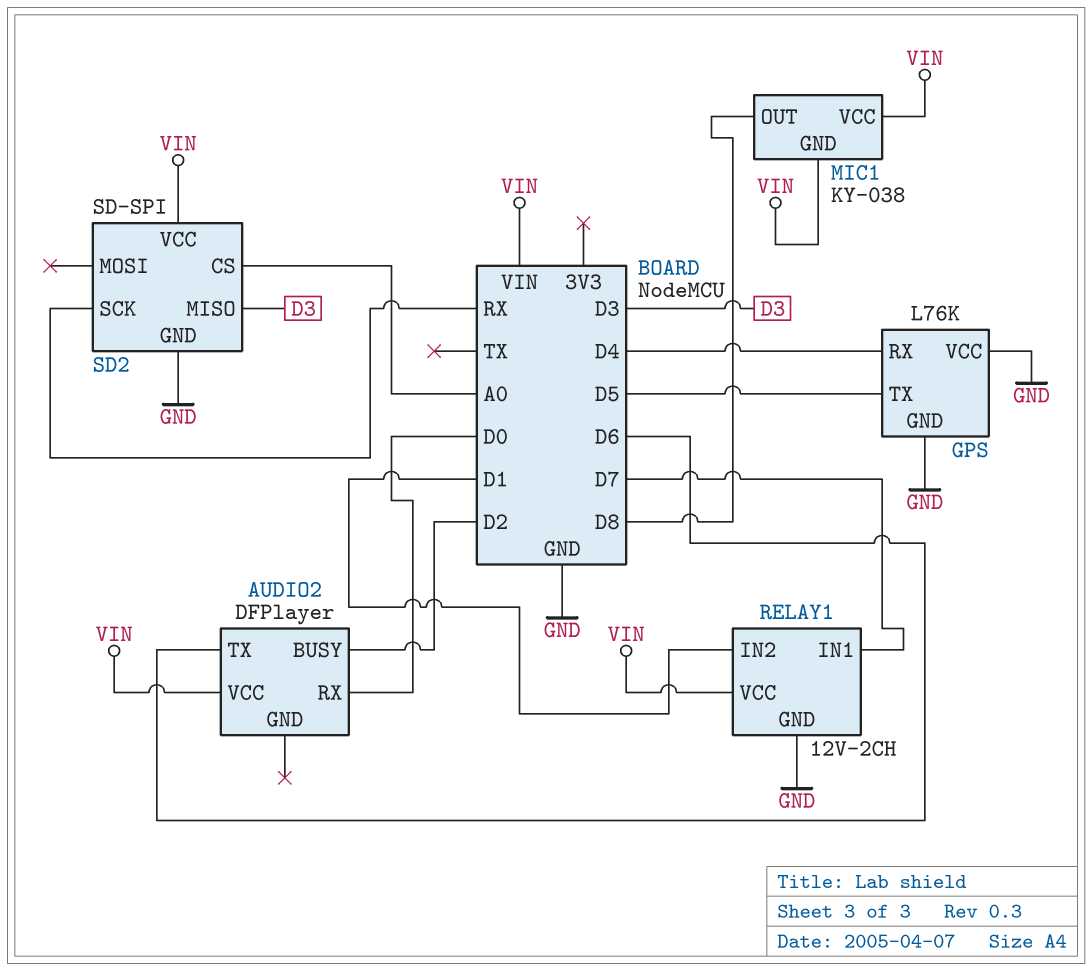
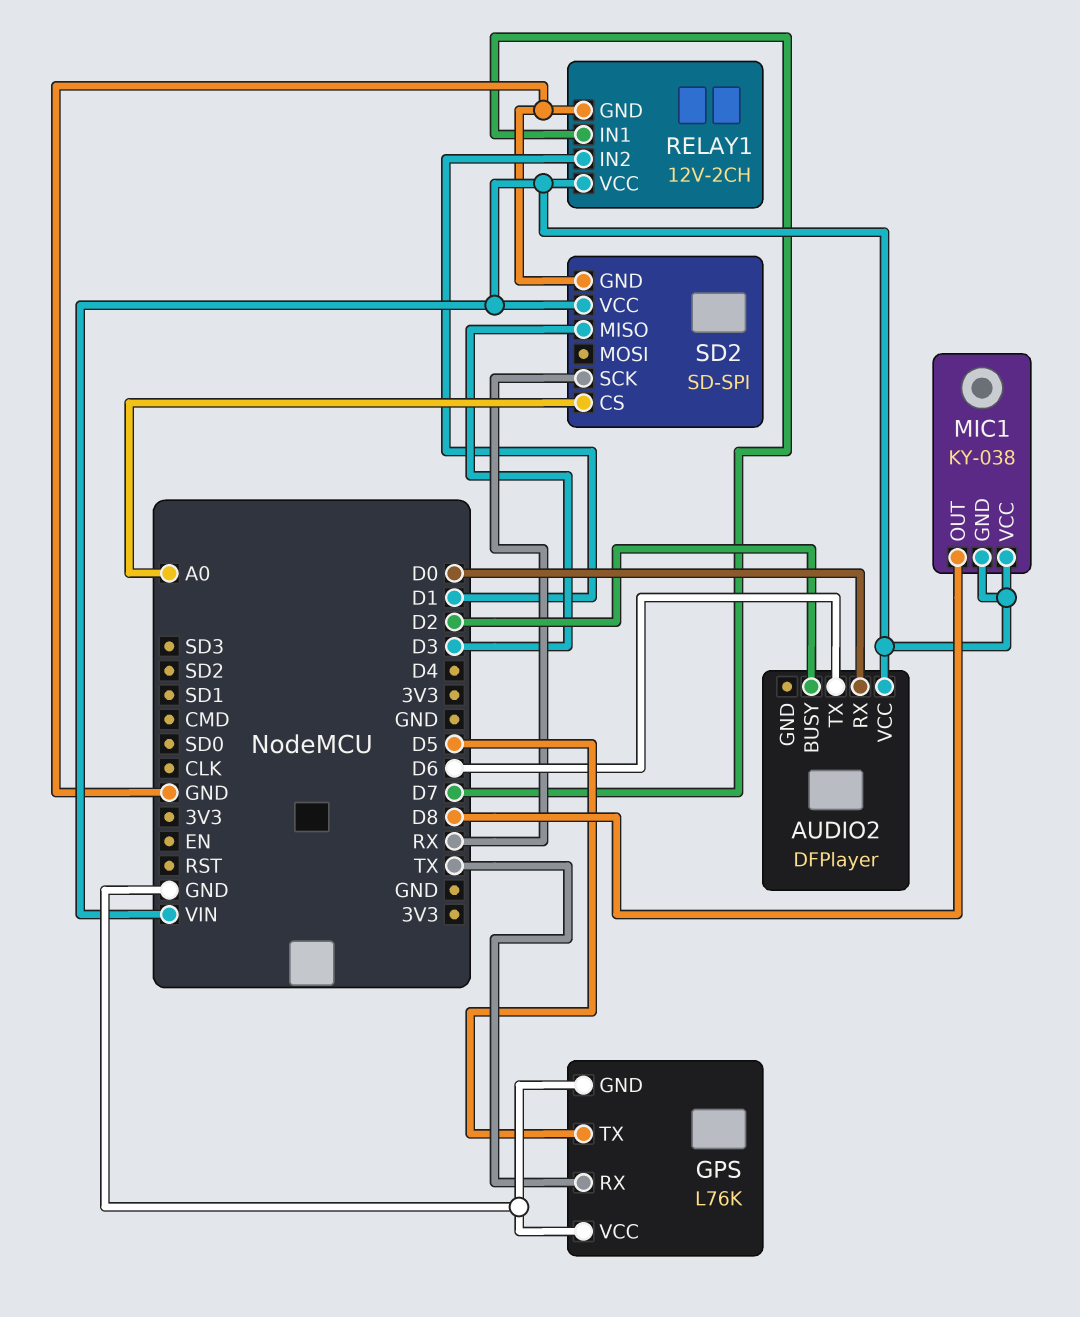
GPS pin RX: D4 -> TX

